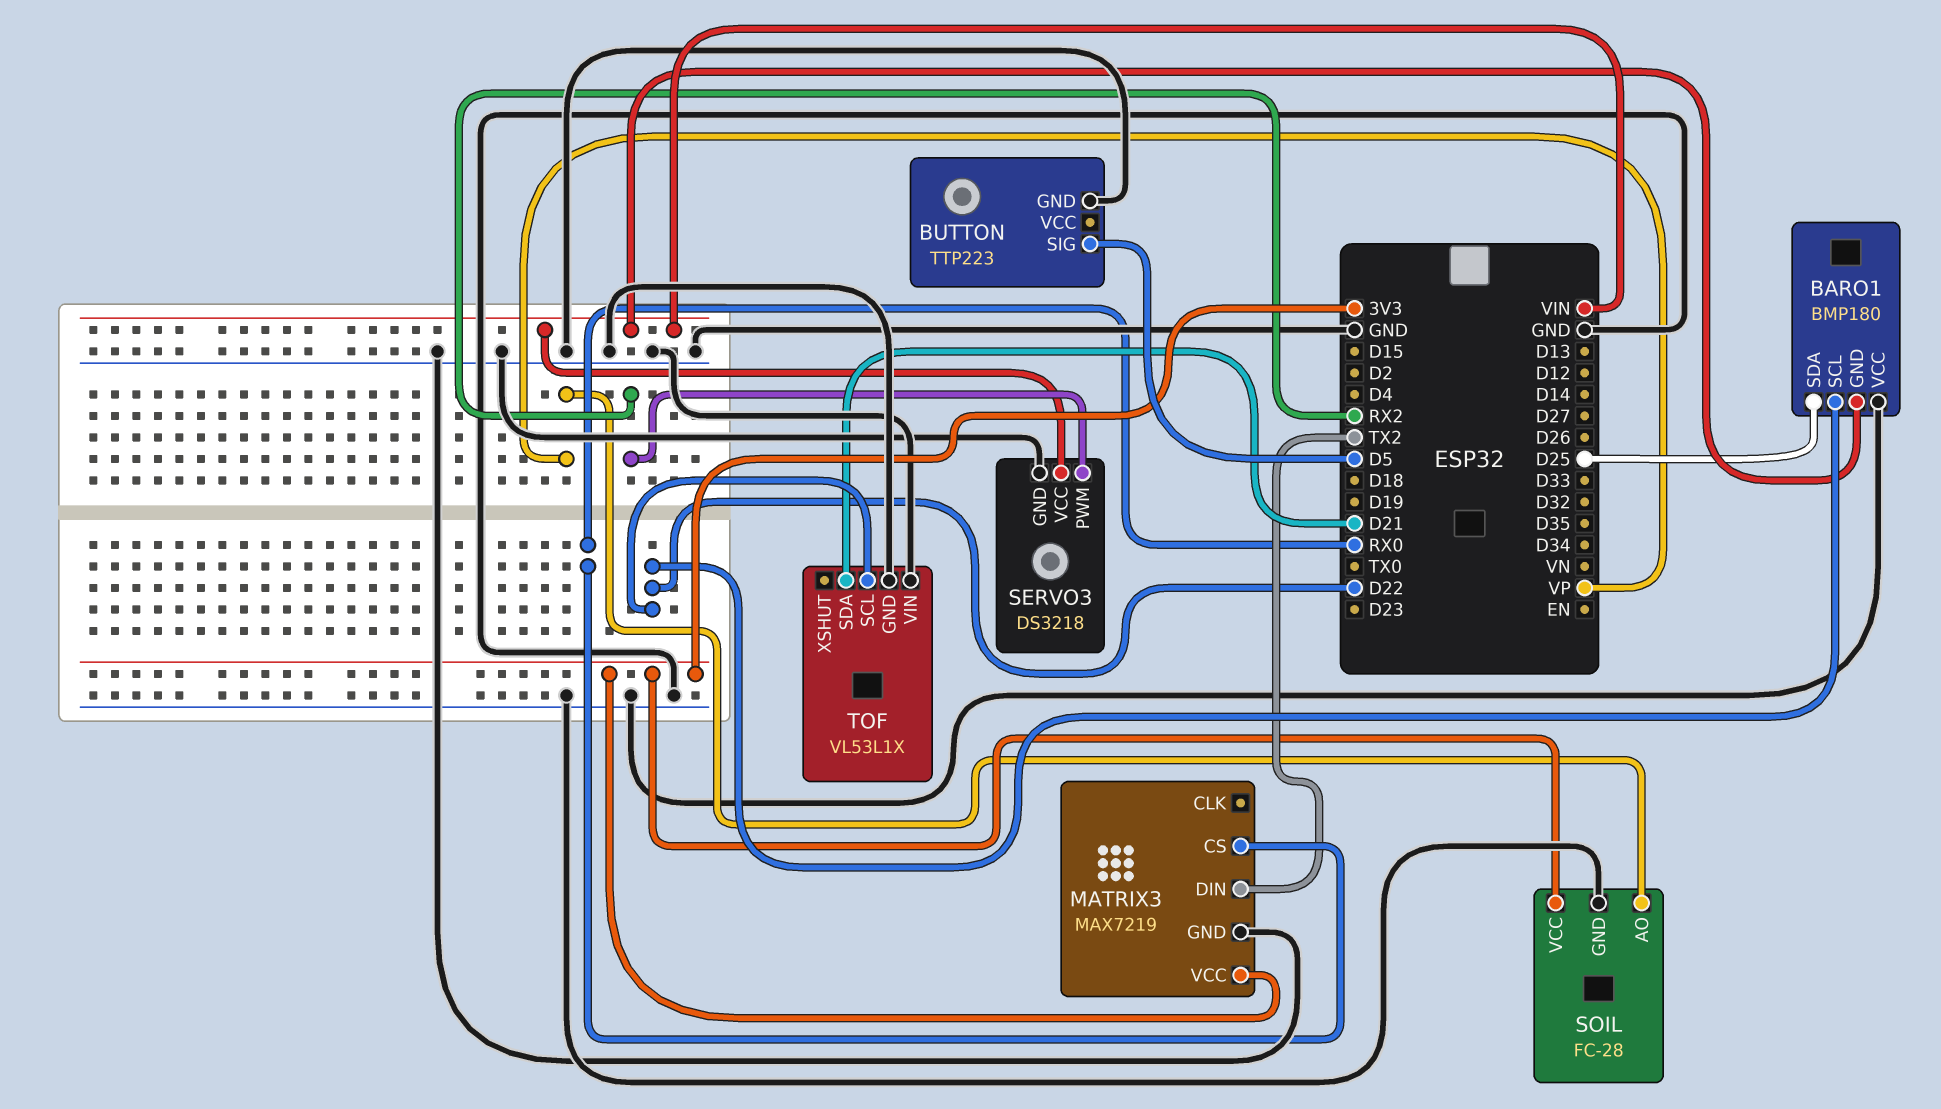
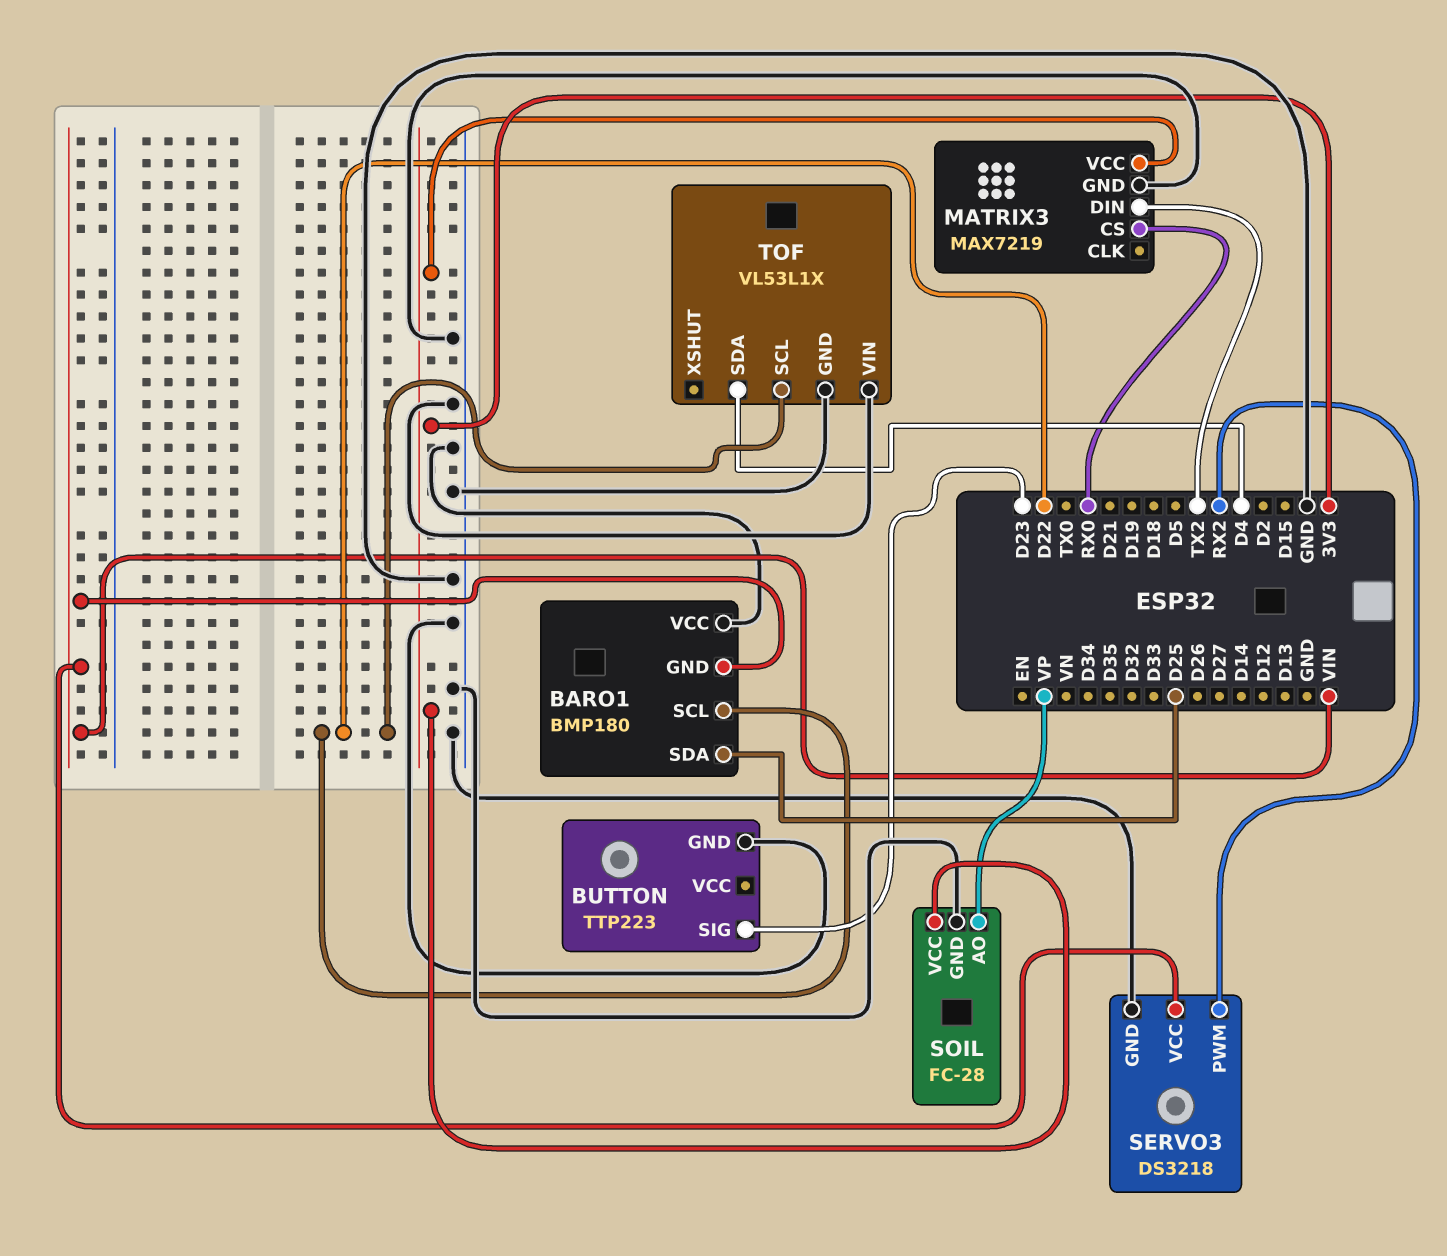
BUTTON pin SIG: D5 -> D23
TOF pin SDA: D21 -> D4

